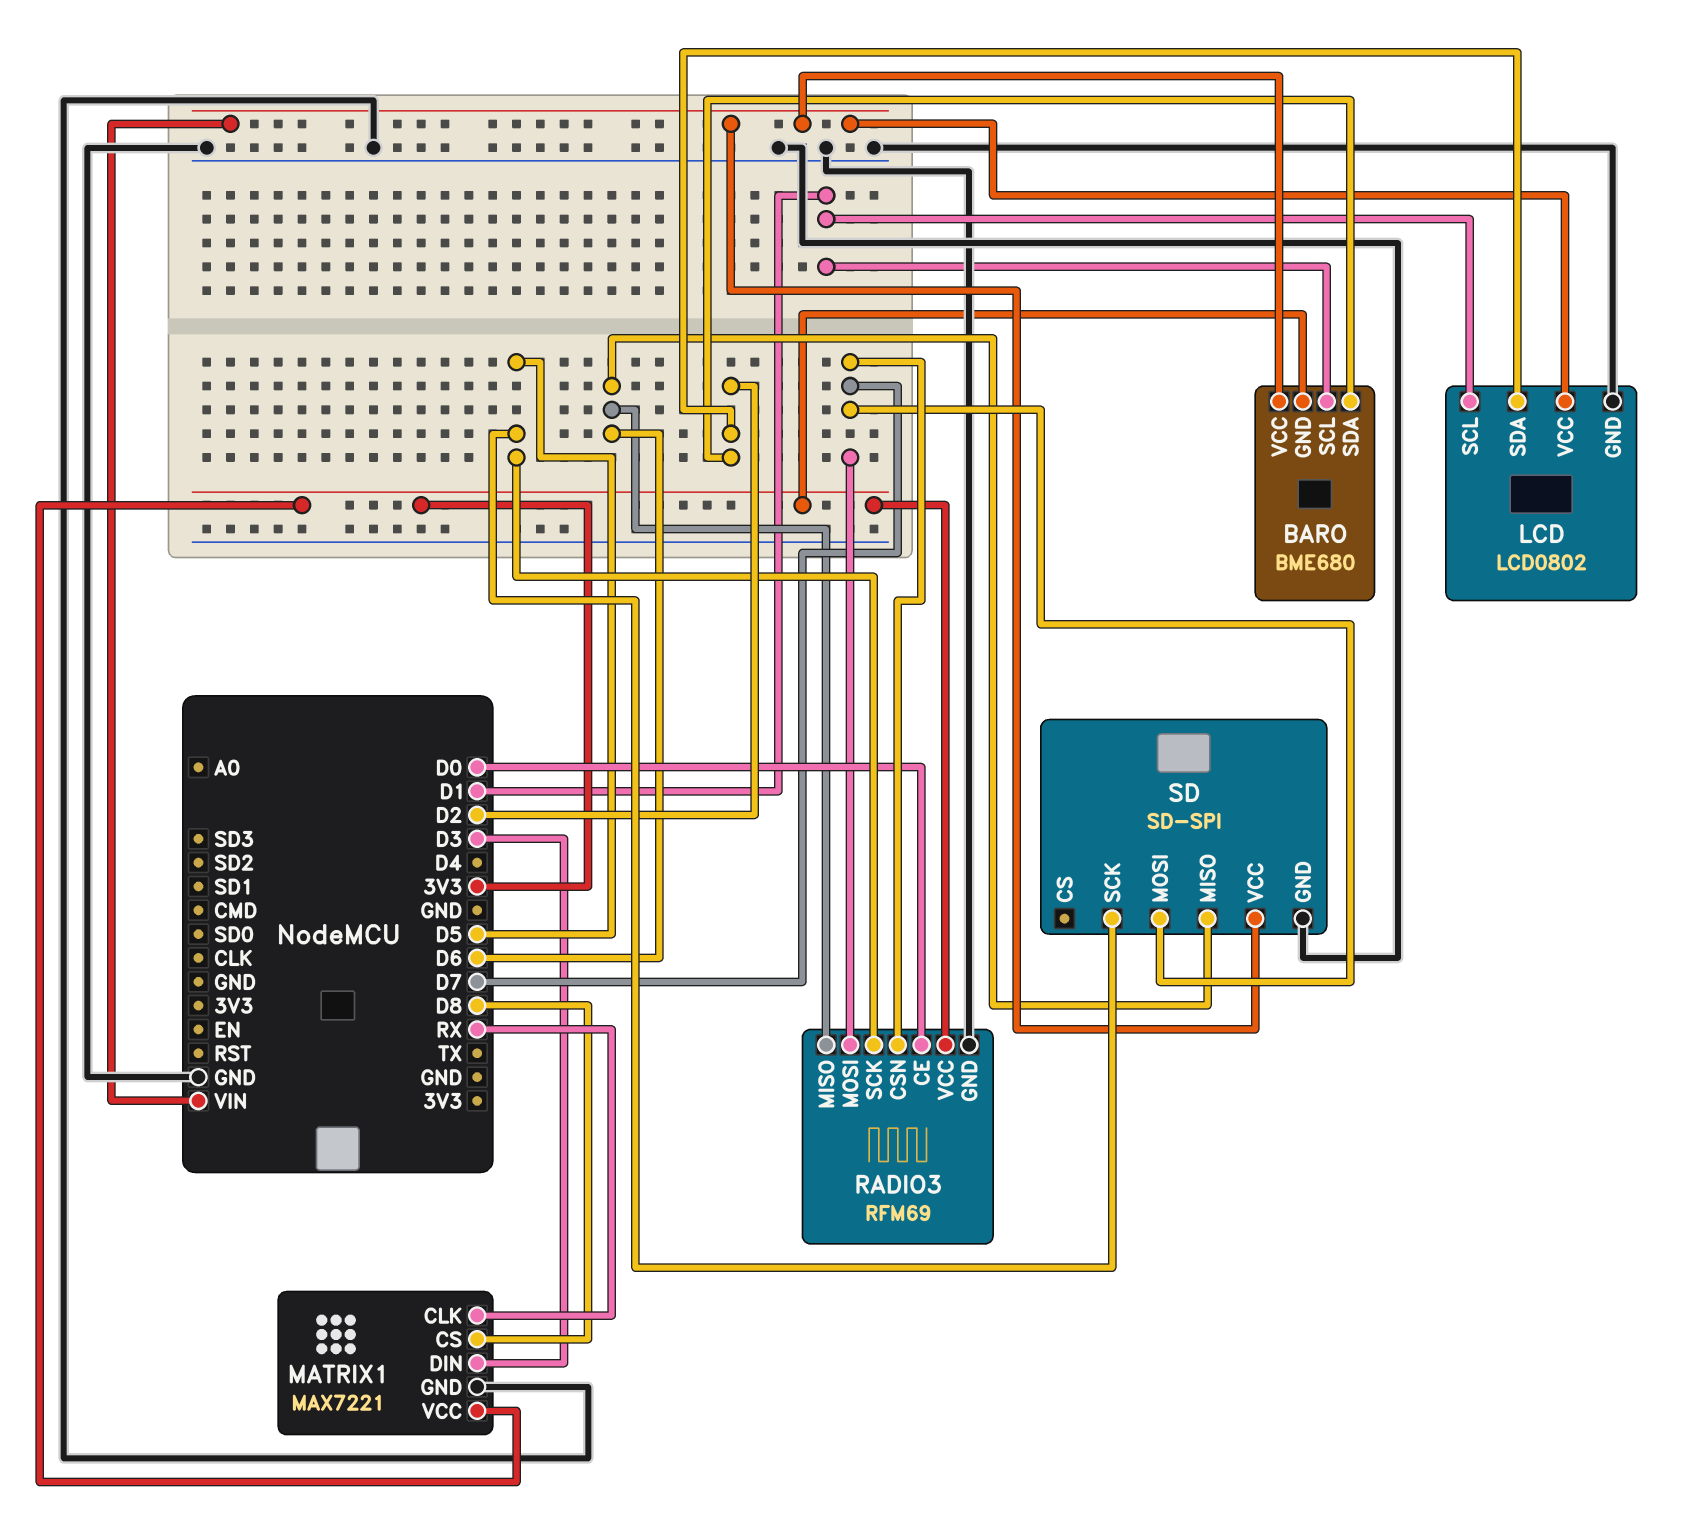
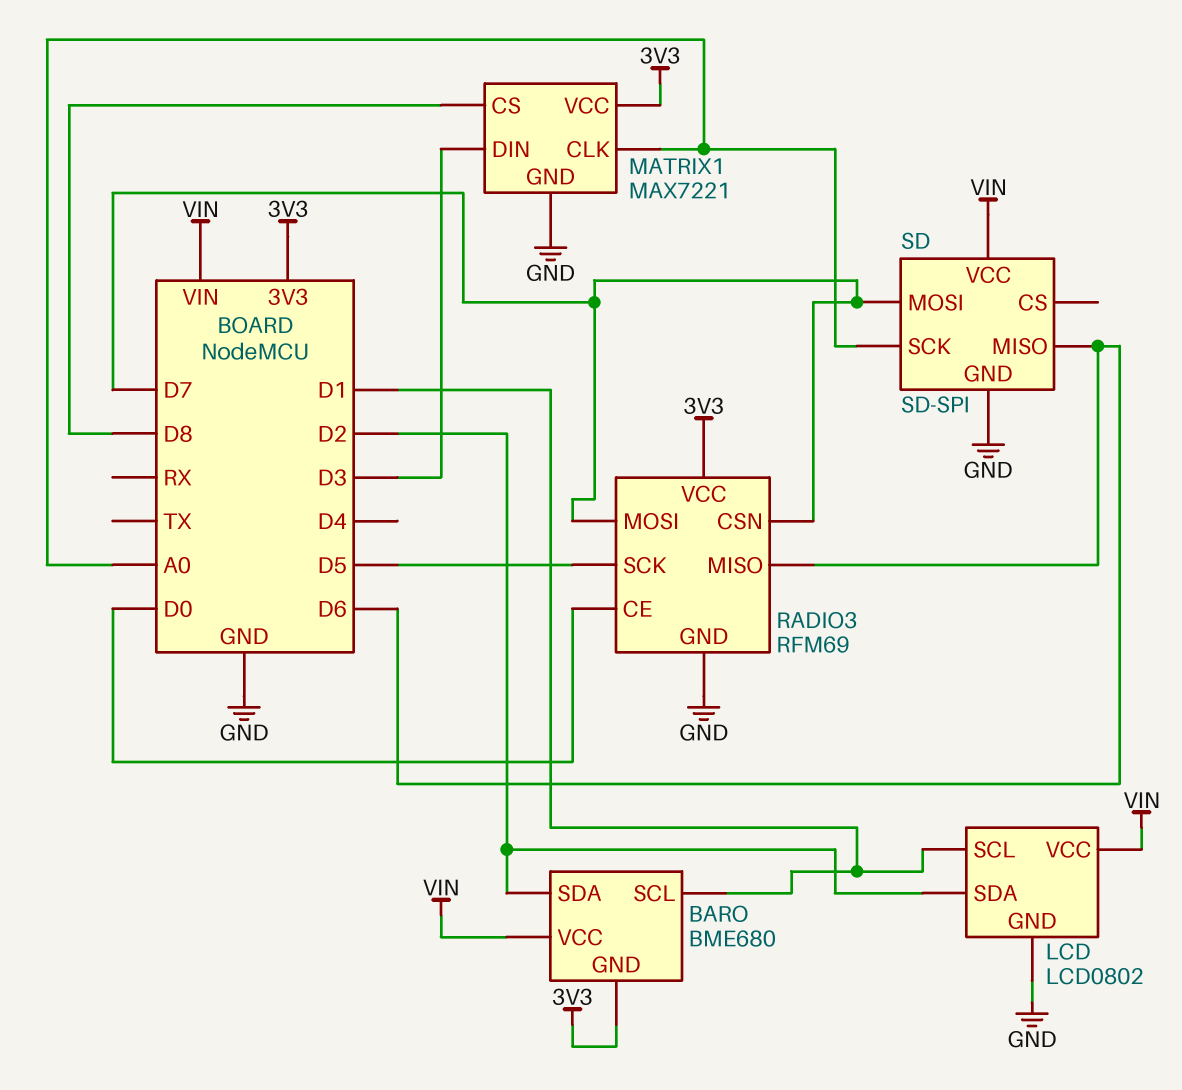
MATRIX1 pin CLK: RX -> A0
SD pin SCK: D5 -> A0

